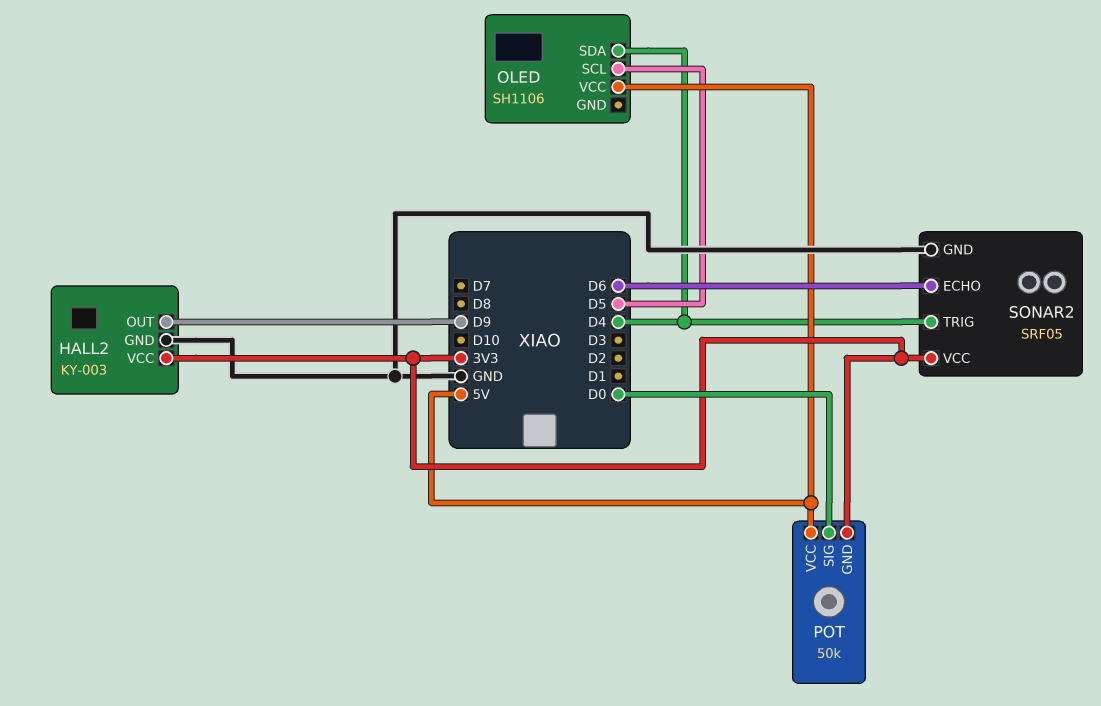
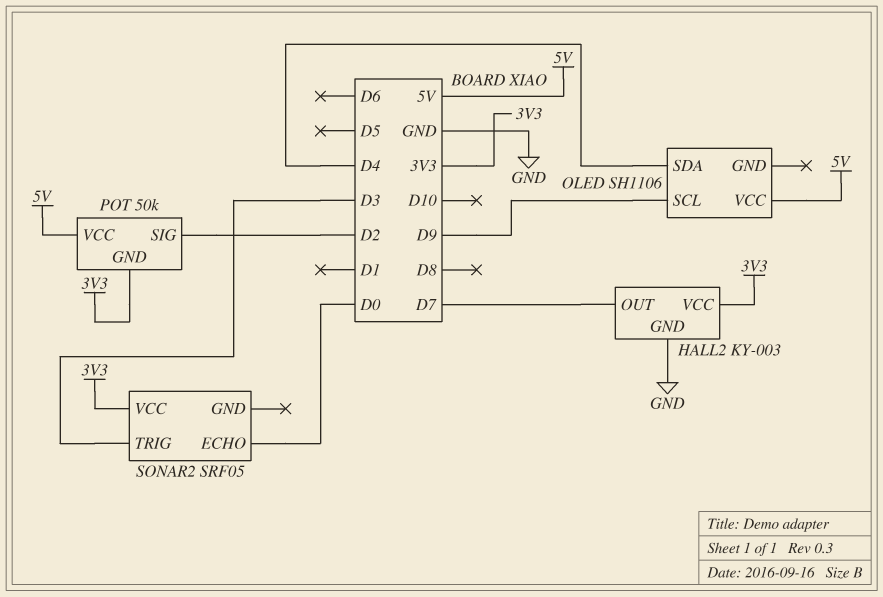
HALL2 pin OUT: D9 -> D7
OLED pin SCL: D5 -> D9
POT pin SIG: D0 -> D2
SONAR2 pin ECHO: D6 -> D0
SONAR2 pin GND: GND -> none
SONAR2 pin TRIG: D4 -> D3

